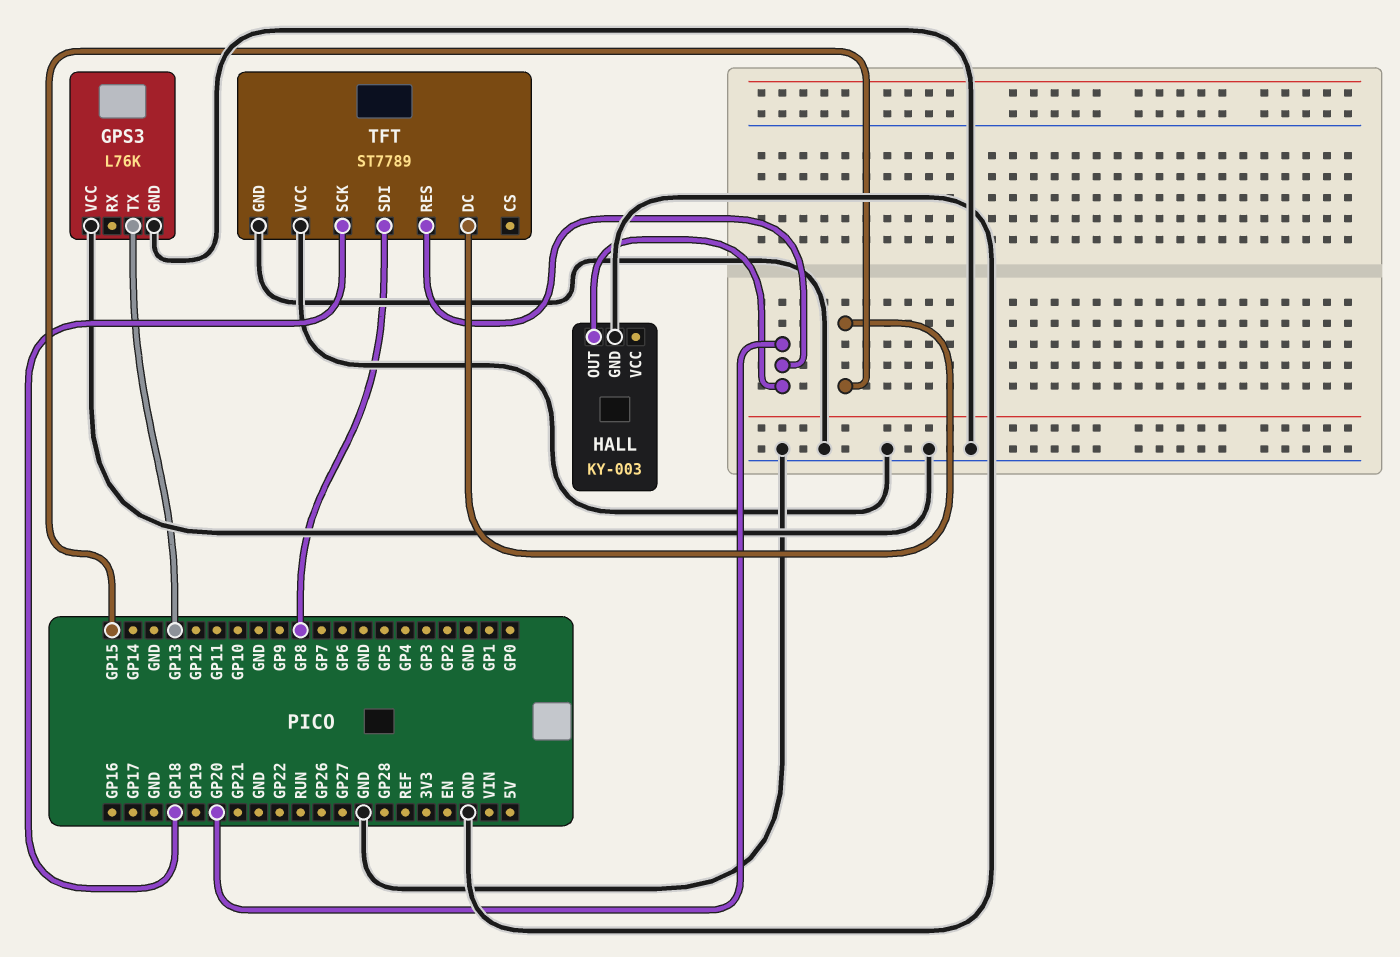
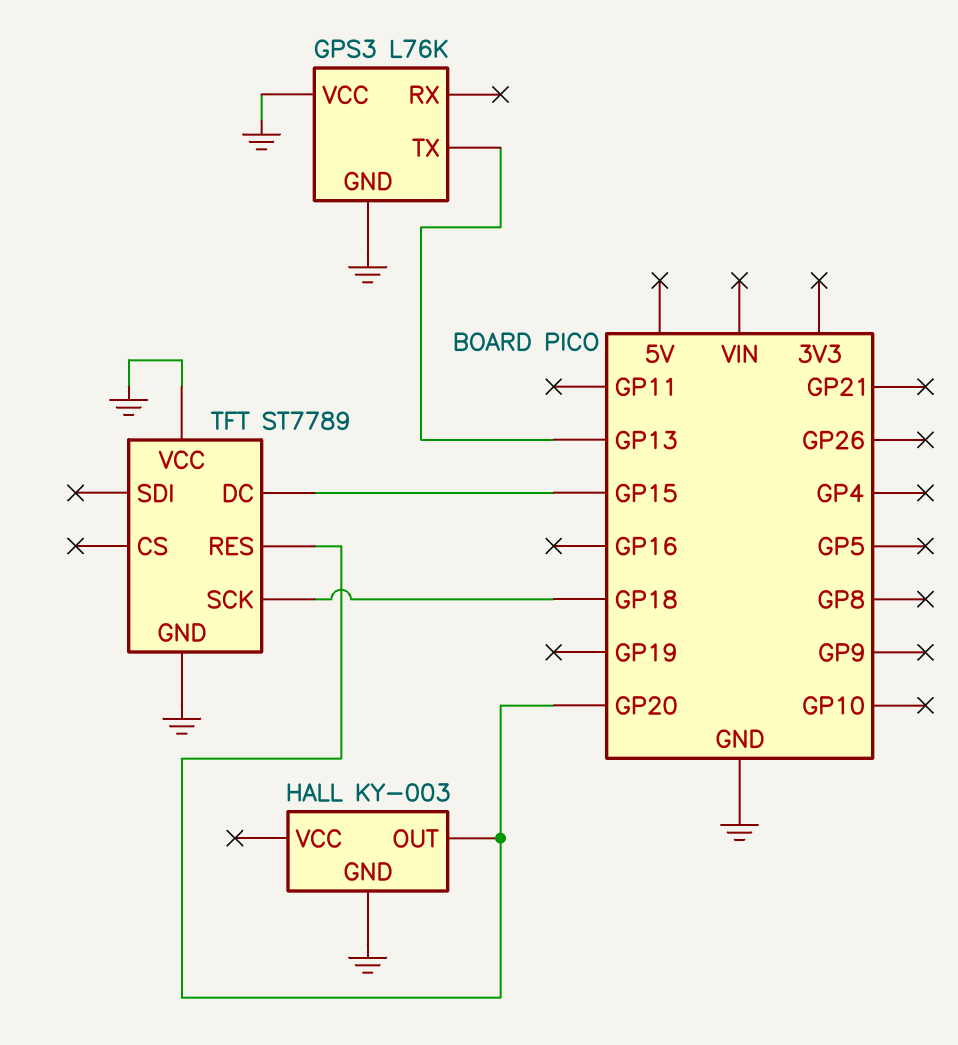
TFT pin SDI: GP8 -> none

